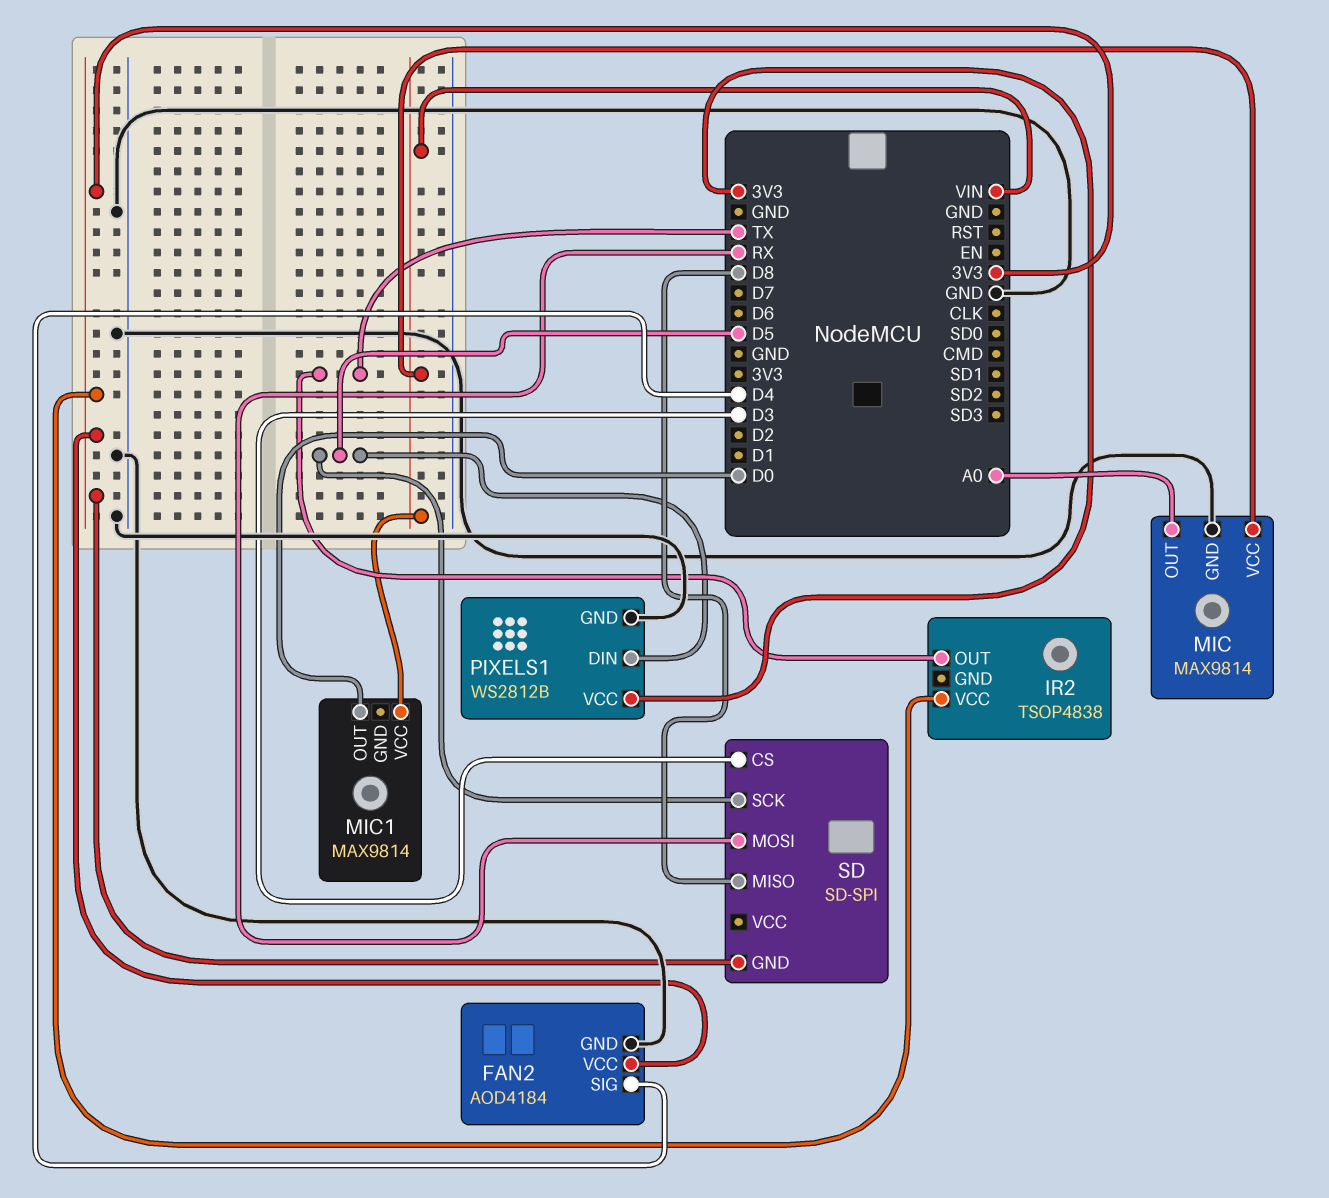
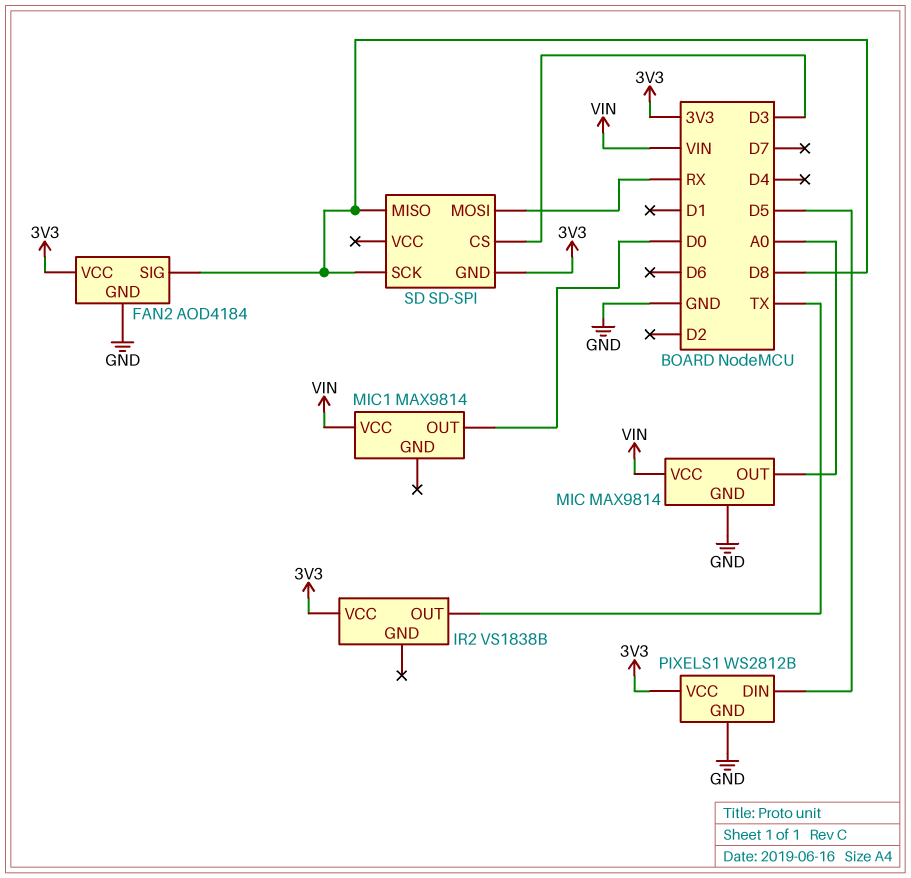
FAN2 pin SIG: D4 -> D8
IR2: TSOP4838 -> VS1838B
SD pin SCK: D5 -> D8

